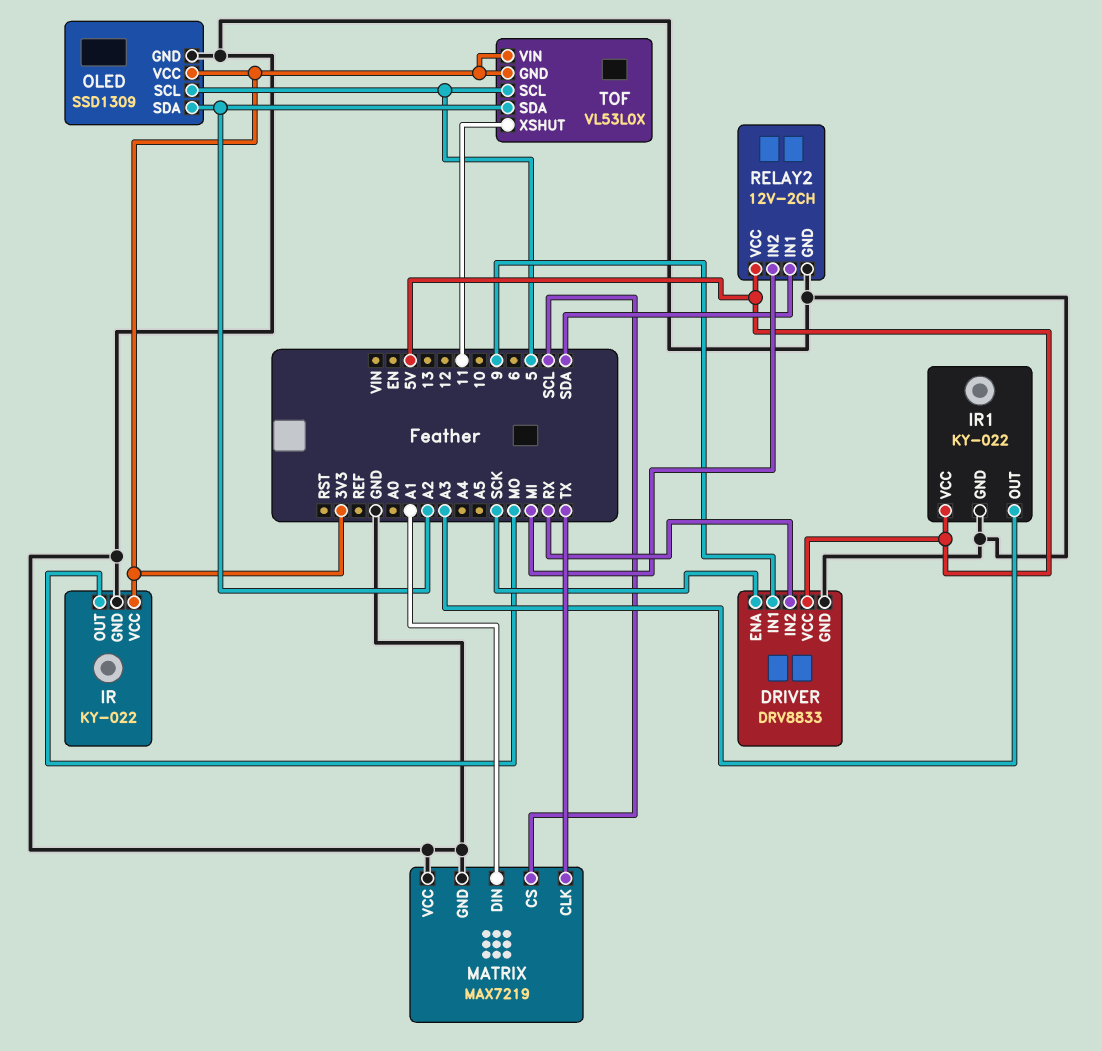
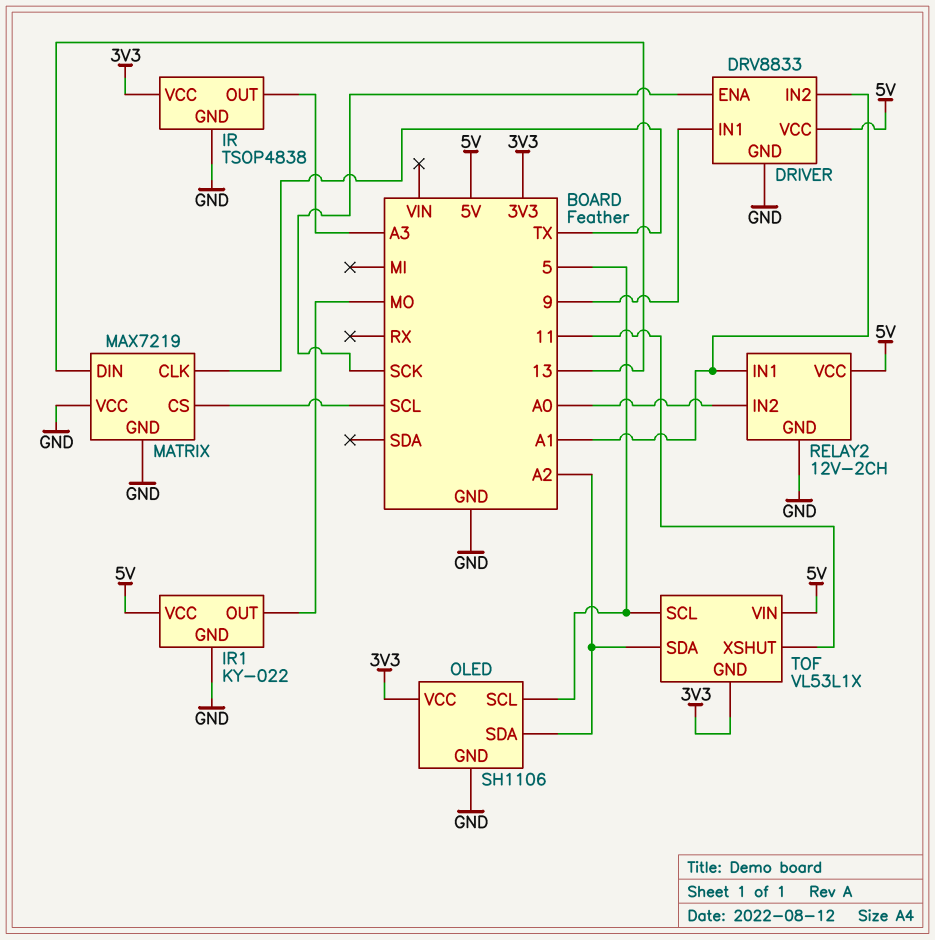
DRIVER pin IN2: RX -> A1
IR: KY-022 -> TSOP4838
IR pin OUT: MO -> A3
IR1 pin OUT: A3 -> MO
MATRIX pin DIN: A1 -> 13
OLED: SSD1309 -> SH1106
RELAY2 pin IN1: SDA -> A1
RELAY2 pin IN2: MI -> A0
TOF: VL53L0X -> VL53L1X
TOF pin VIN: 3V3 -> 5V

